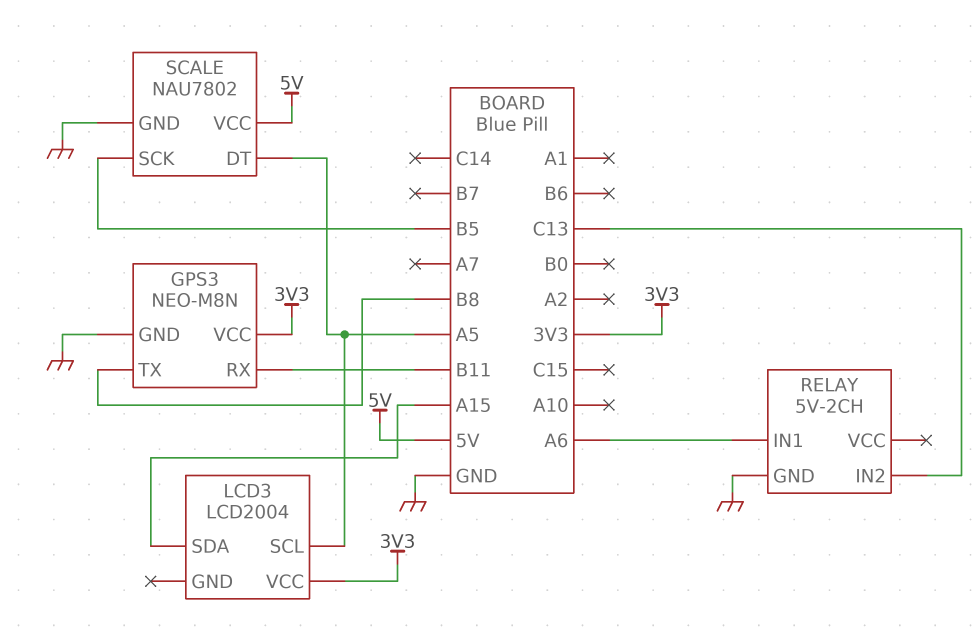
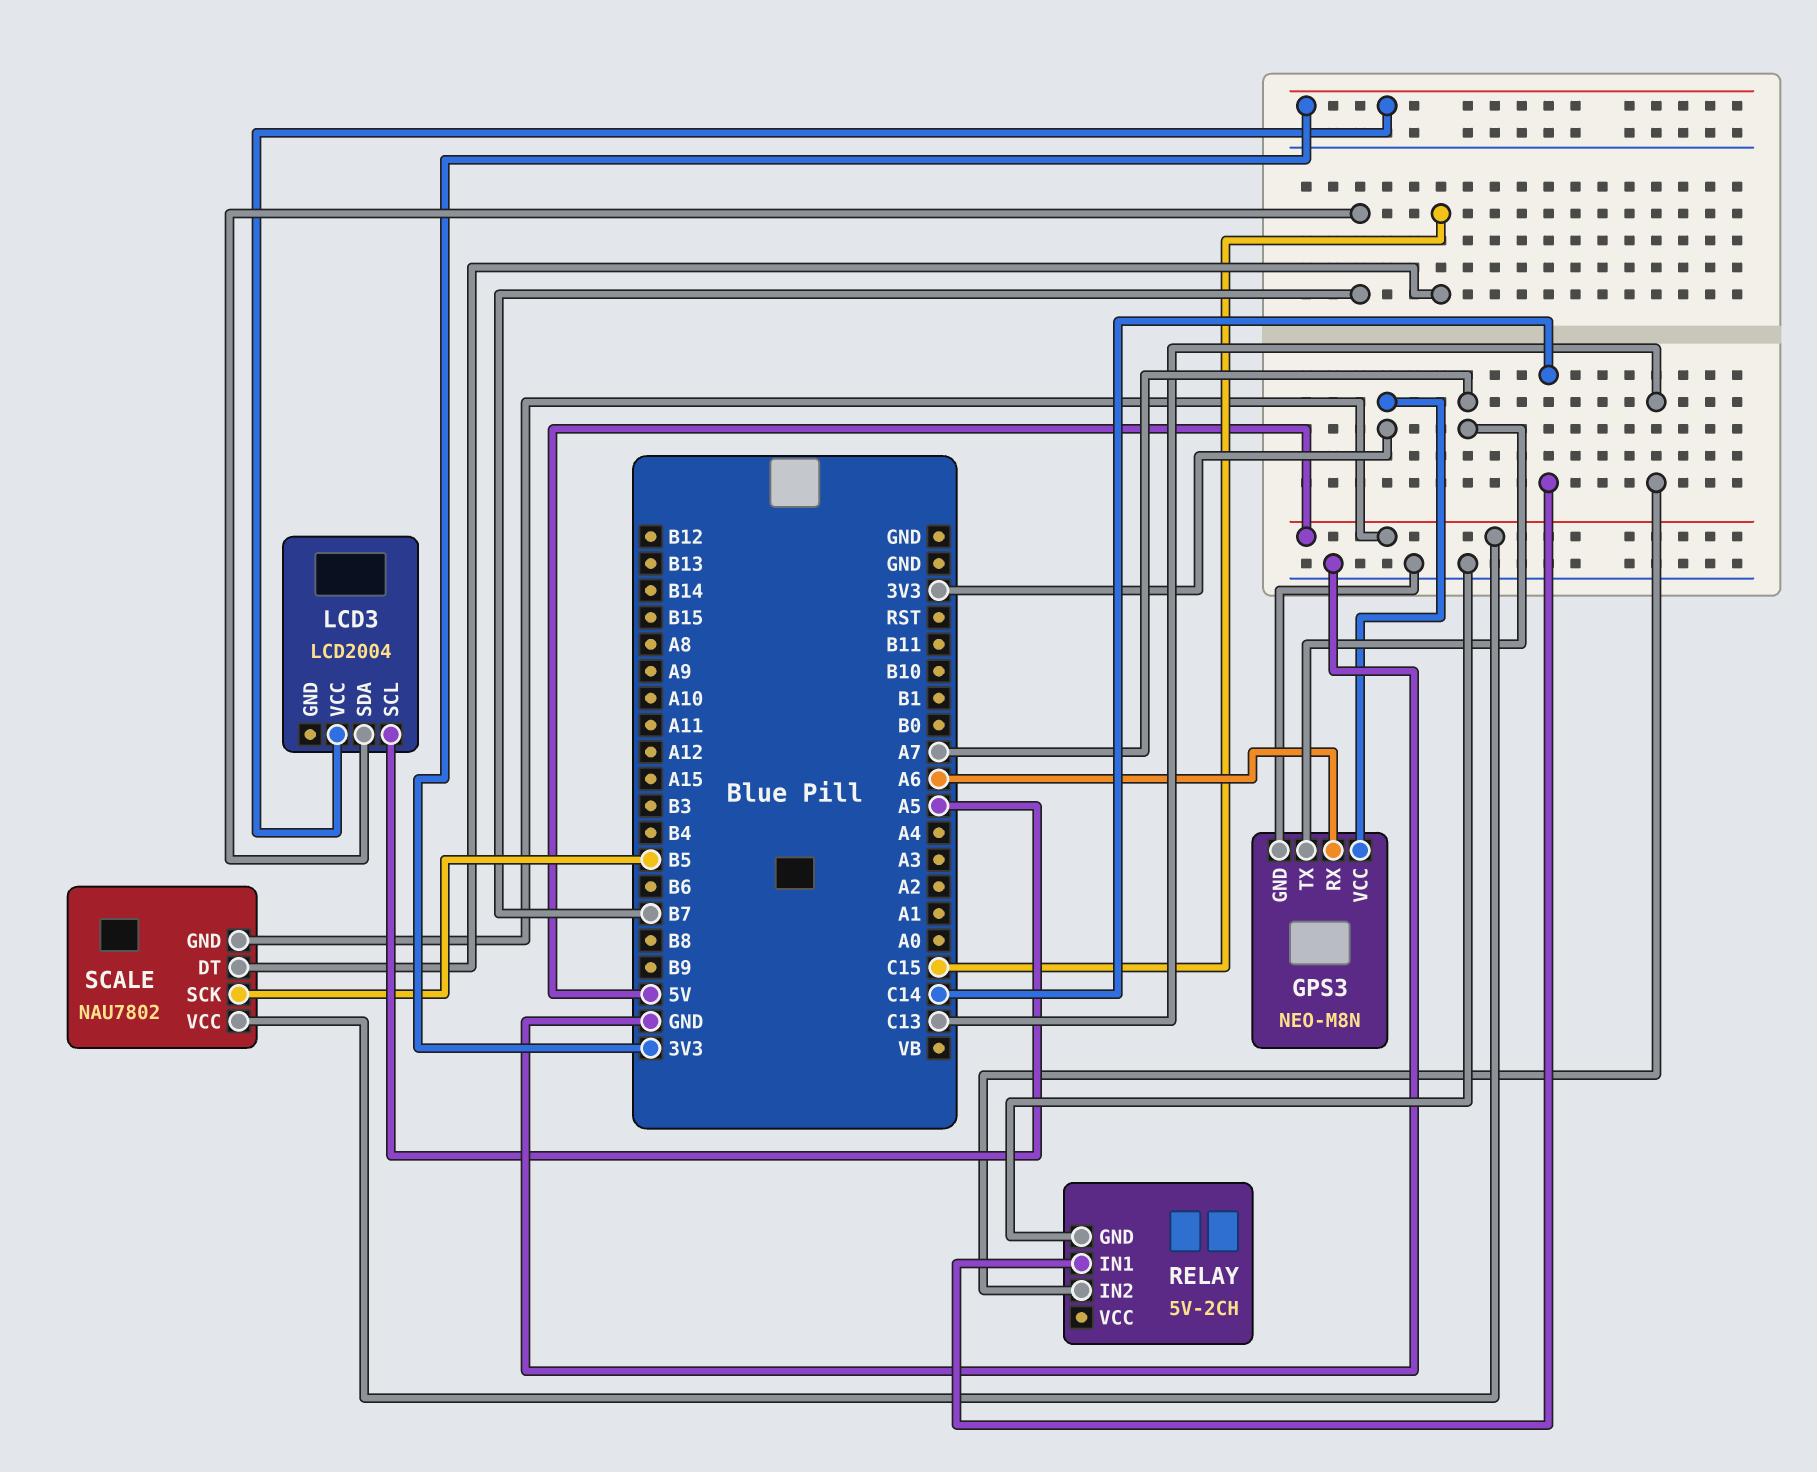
GPS3 pin RX: B11 -> A6
GPS3 pin TX: B8 -> A7
LCD3 pin SDA: A15 -> B7
RELAY pin IN1: A6 -> C14
SCALE pin DT: A5 -> C15
SCALE pin GND: GND -> 5V

